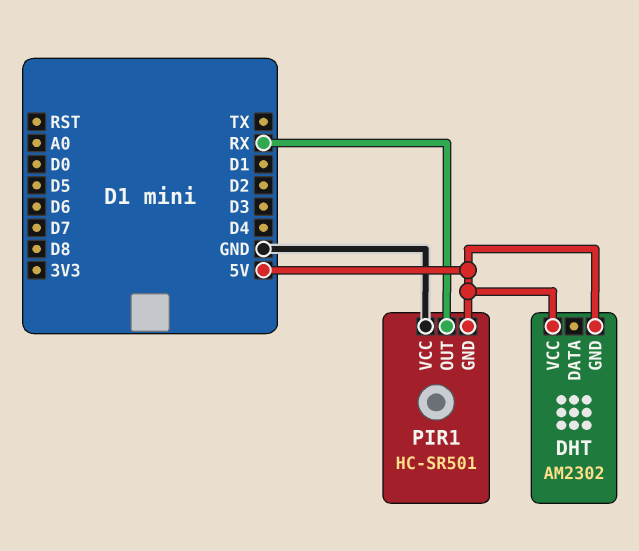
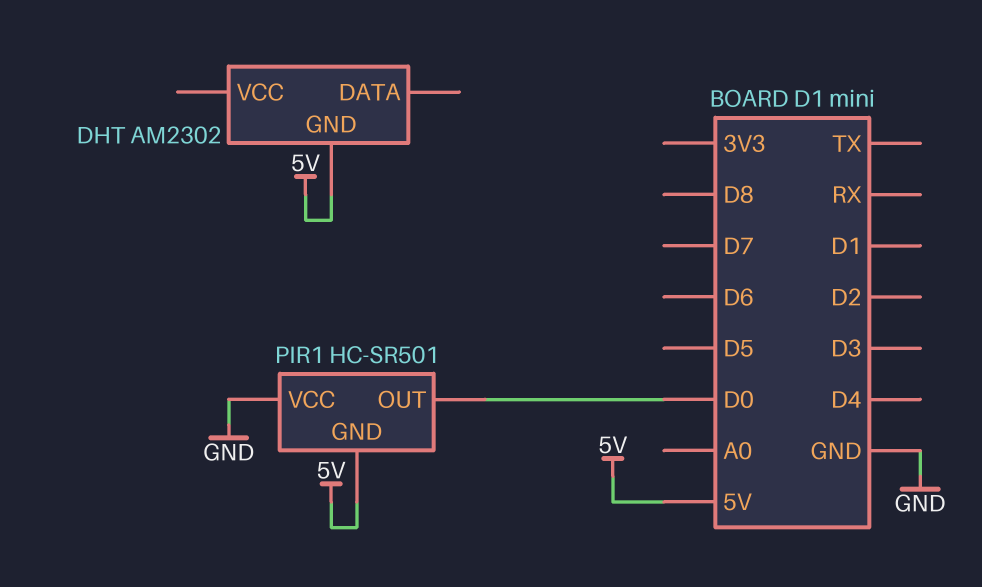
DHT pin VCC: 5V -> none
PIR1 pin OUT: RX -> D0

